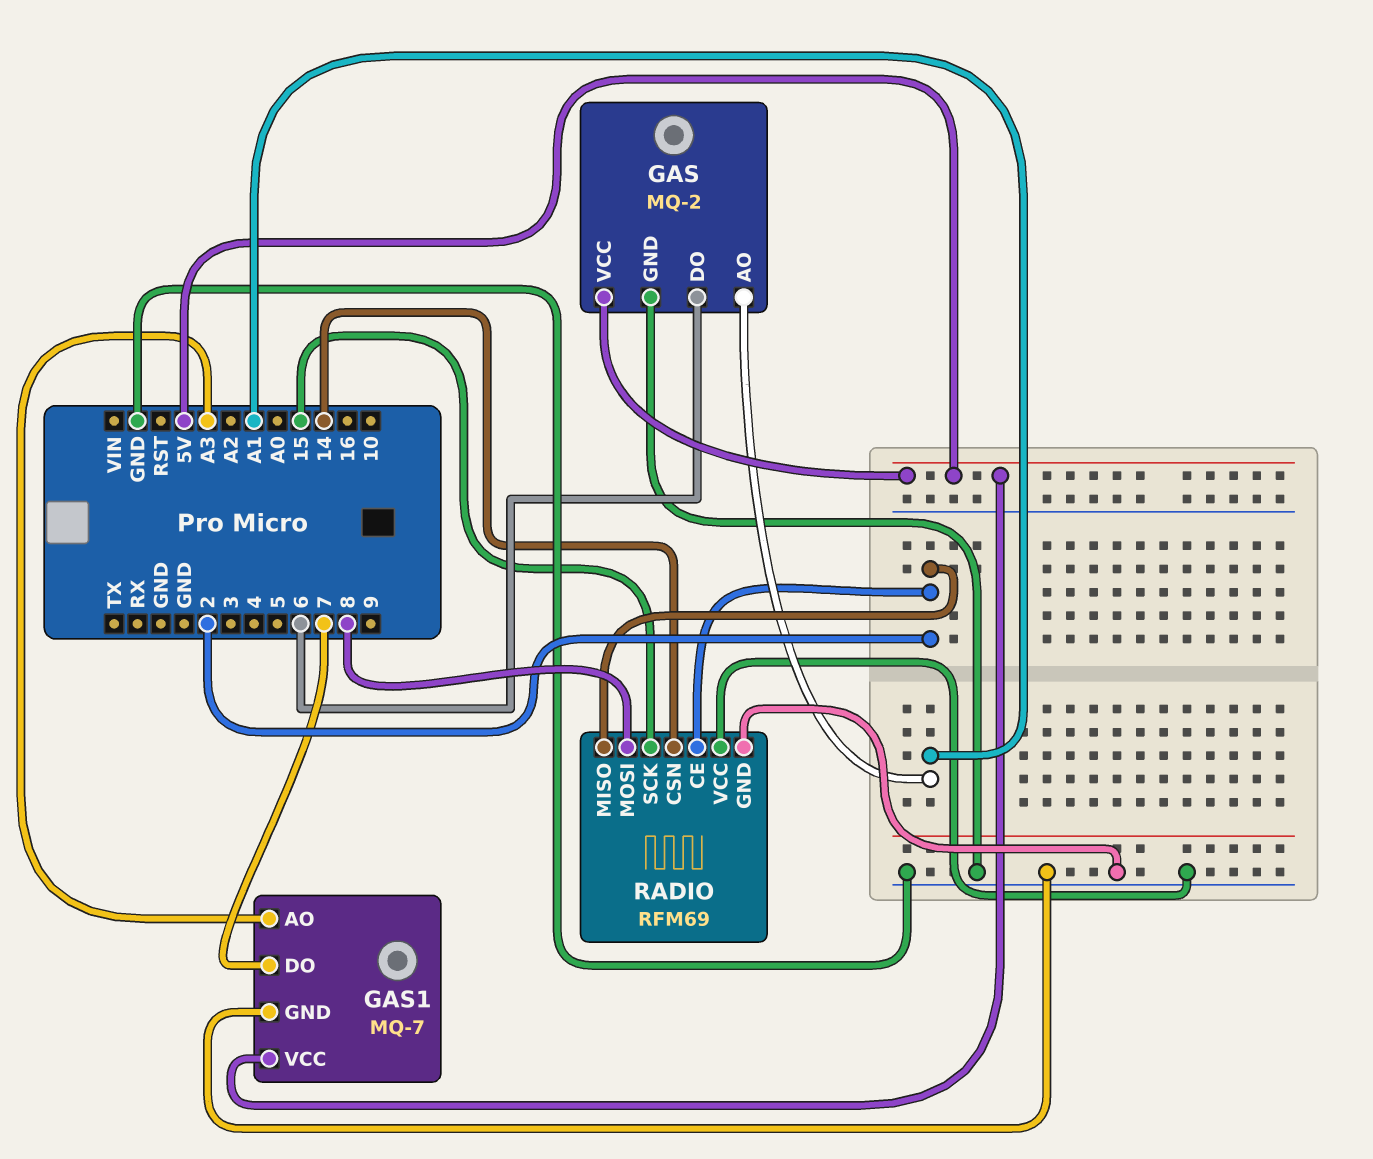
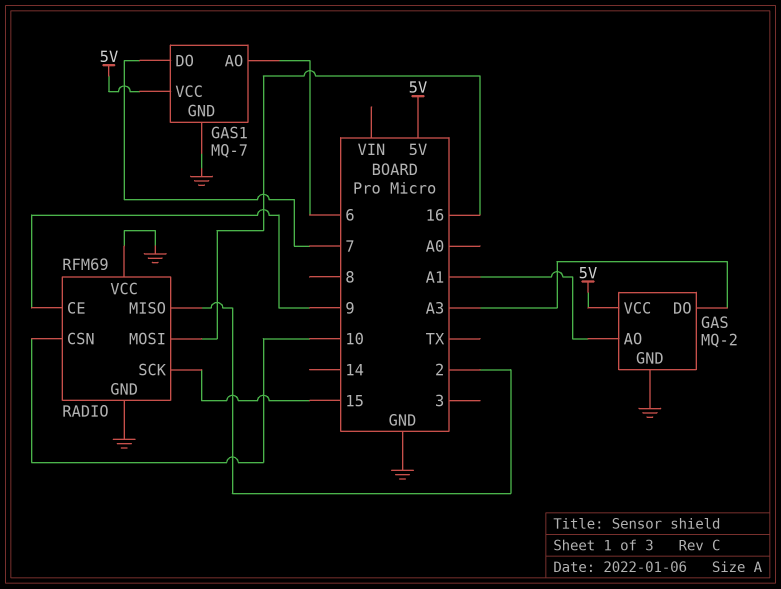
GAS pin DO: 6 -> A3
GAS1 pin AO: A3 -> 6
RADIO pin CE: 2 -> 9
RADIO pin CSN: 14 -> 10
RADIO pin MOSI: 8 -> 16

